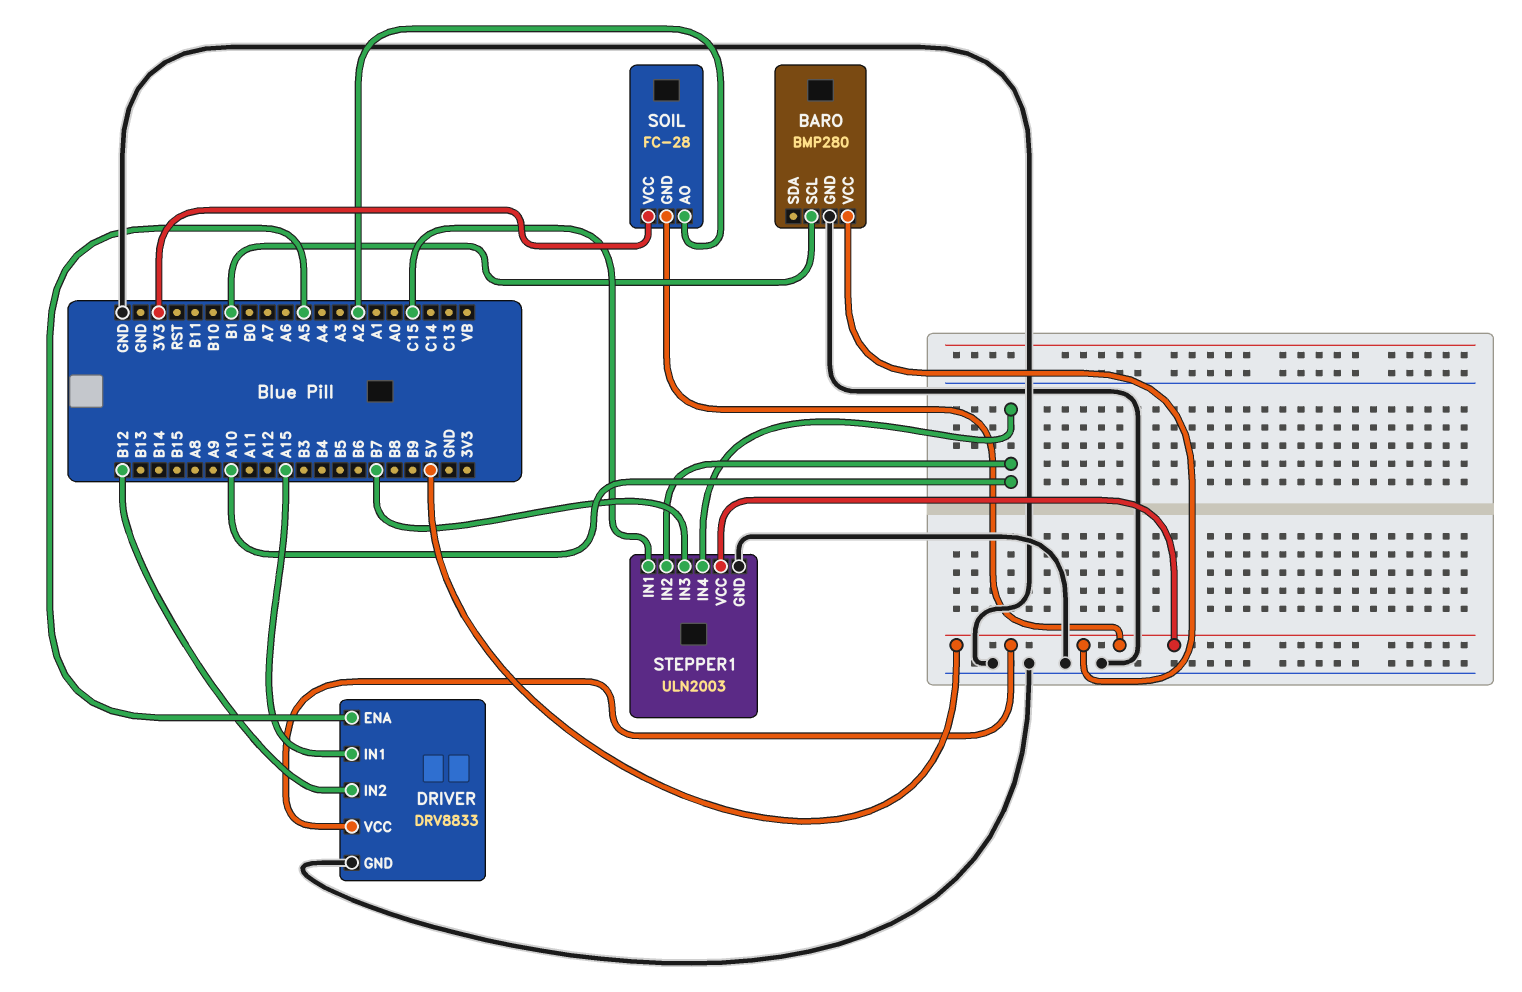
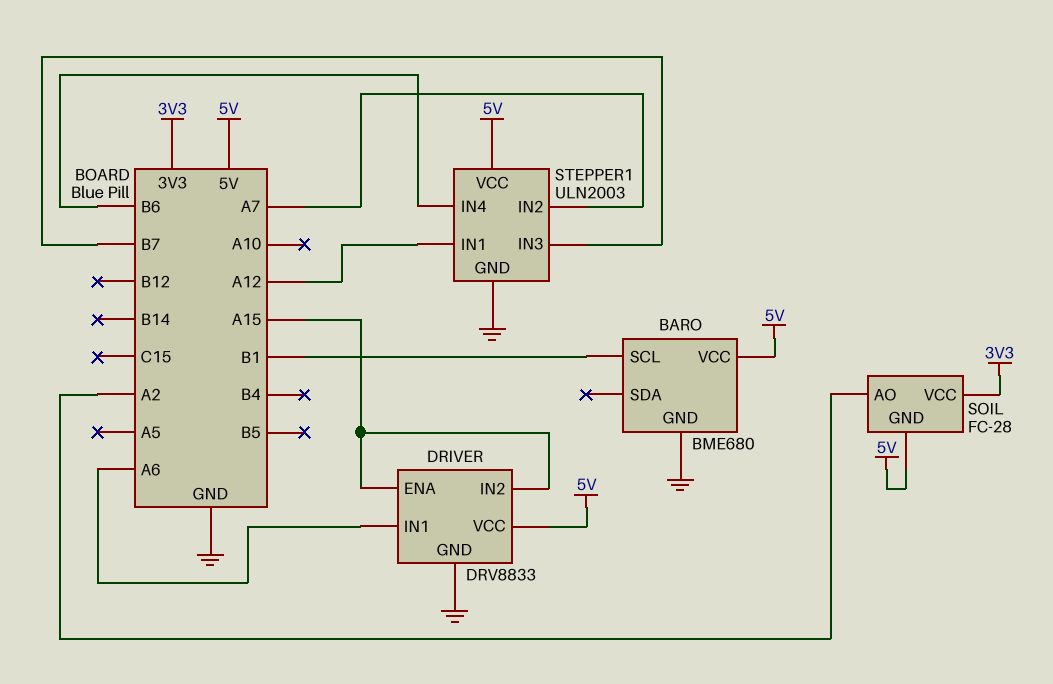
BARO: BMP280 -> BME680
DRIVER pin ENA: A5 -> A15
DRIVER pin IN1: A15 -> A6
DRIVER pin IN2: B12 -> A15
STEPPER1 pin IN1: C15 -> A12
STEPPER1 pin IN2: A10 -> A7
STEPPER1 pin IN4: A10 -> B6

